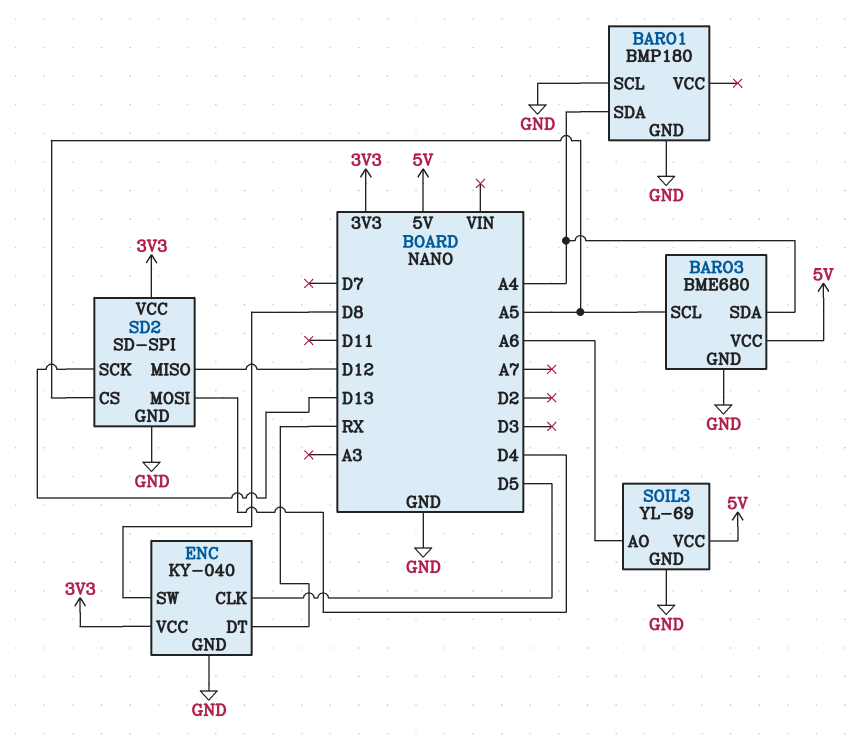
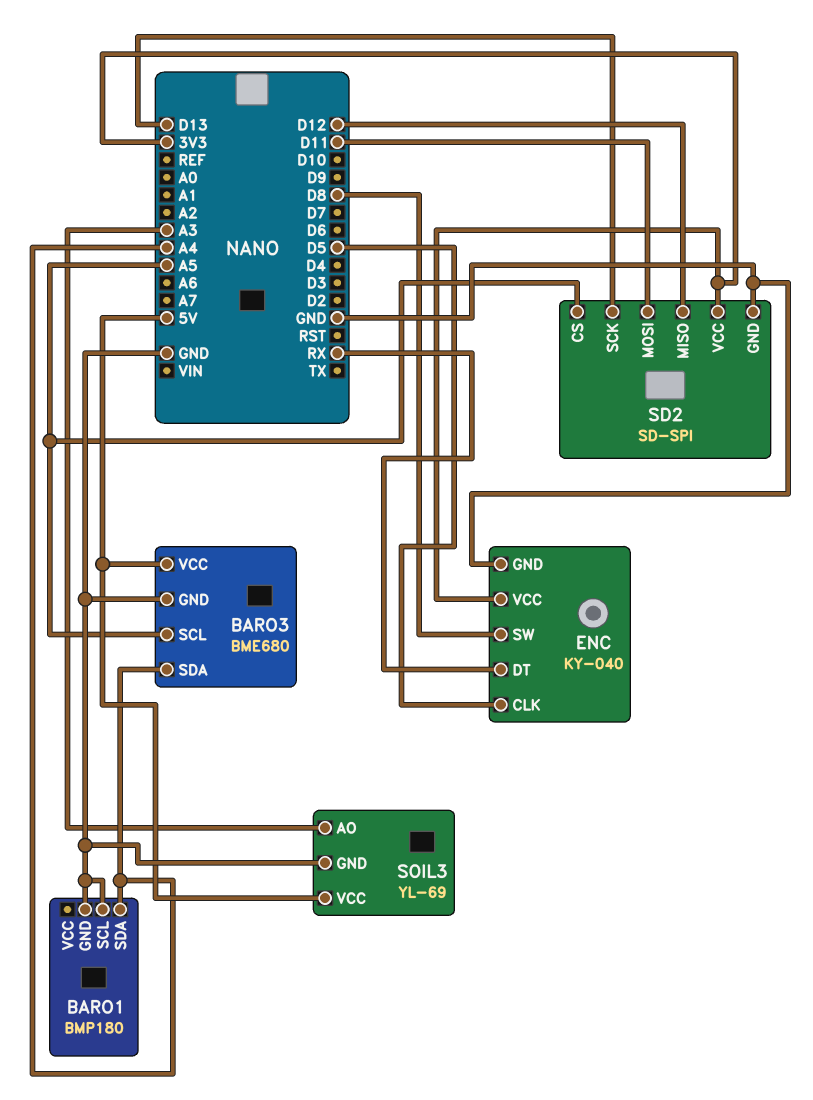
SD2 pin MOSI: D4 -> D11
SOIL3 pin AO: A6 -> A3

